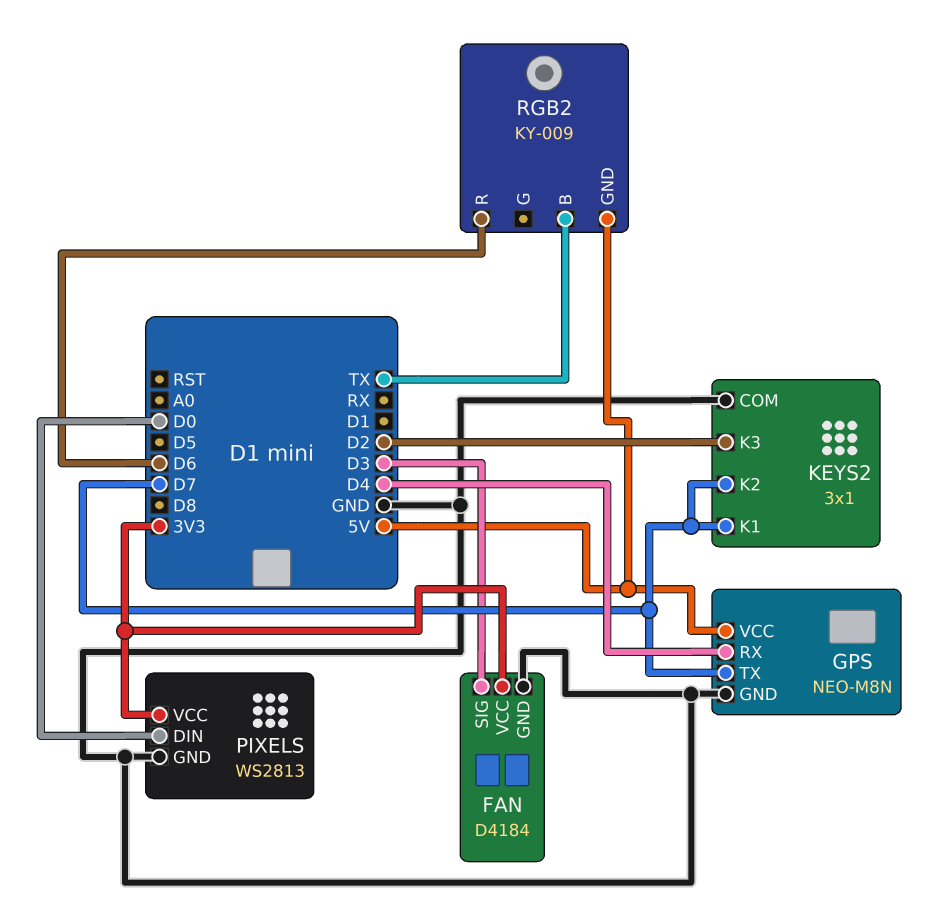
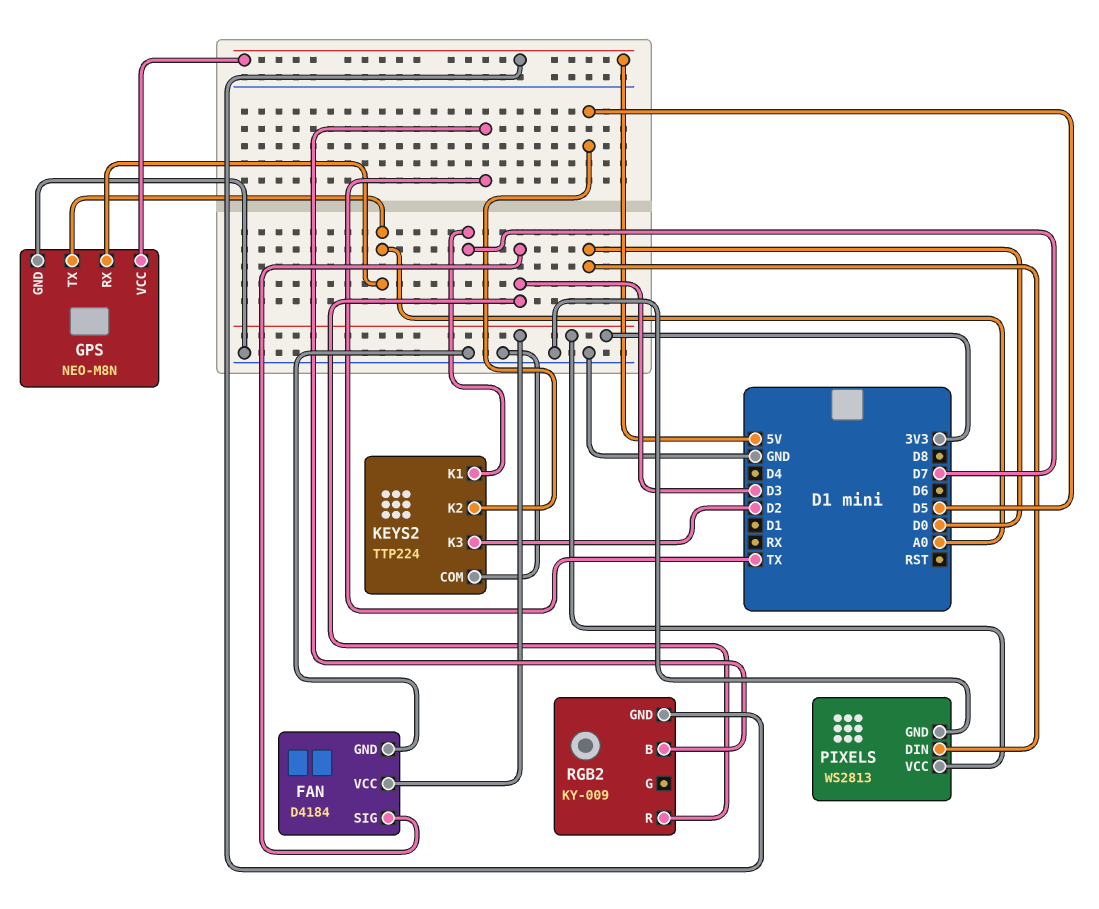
GPS pin RX: D4 -> A0
GPS pin TX: D7 -> A0
KEYS2: 3x1 -> TTP224
KEYS2 pin K2: D7 -> D5
RGB2 pin R: D6 -> D3

